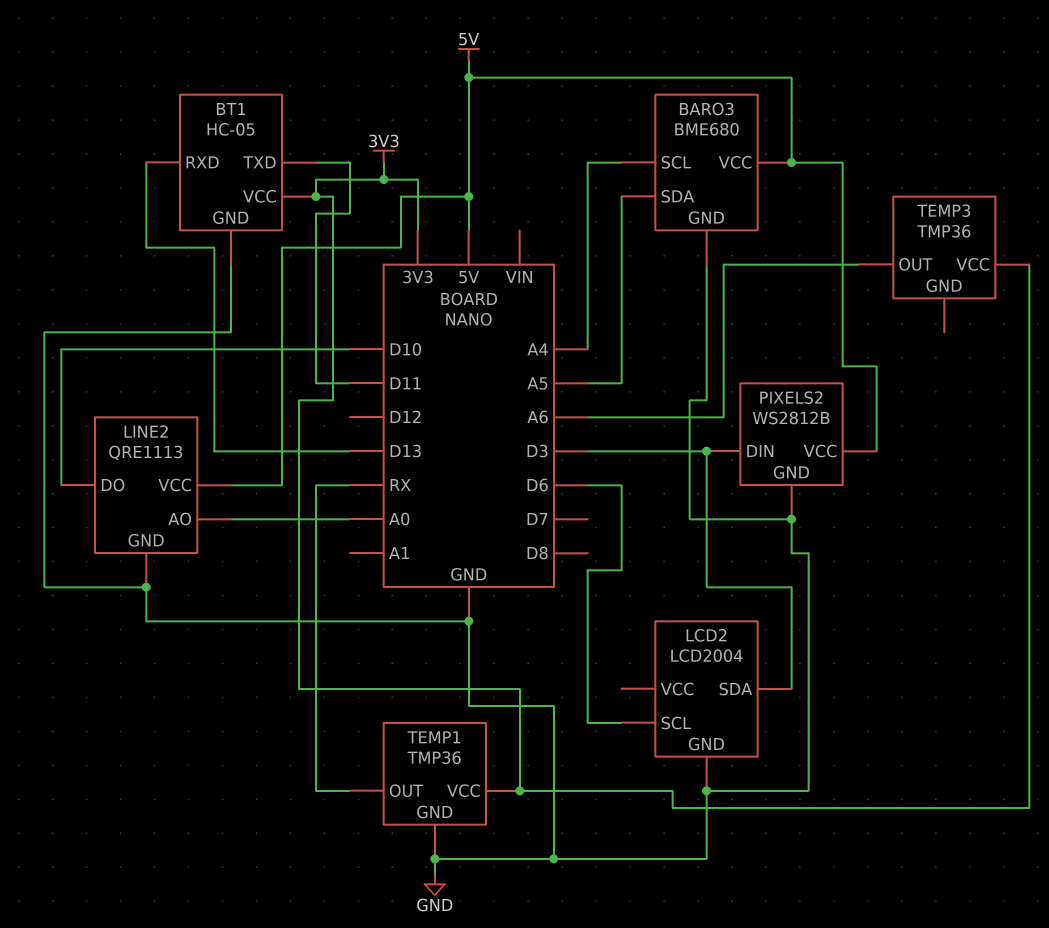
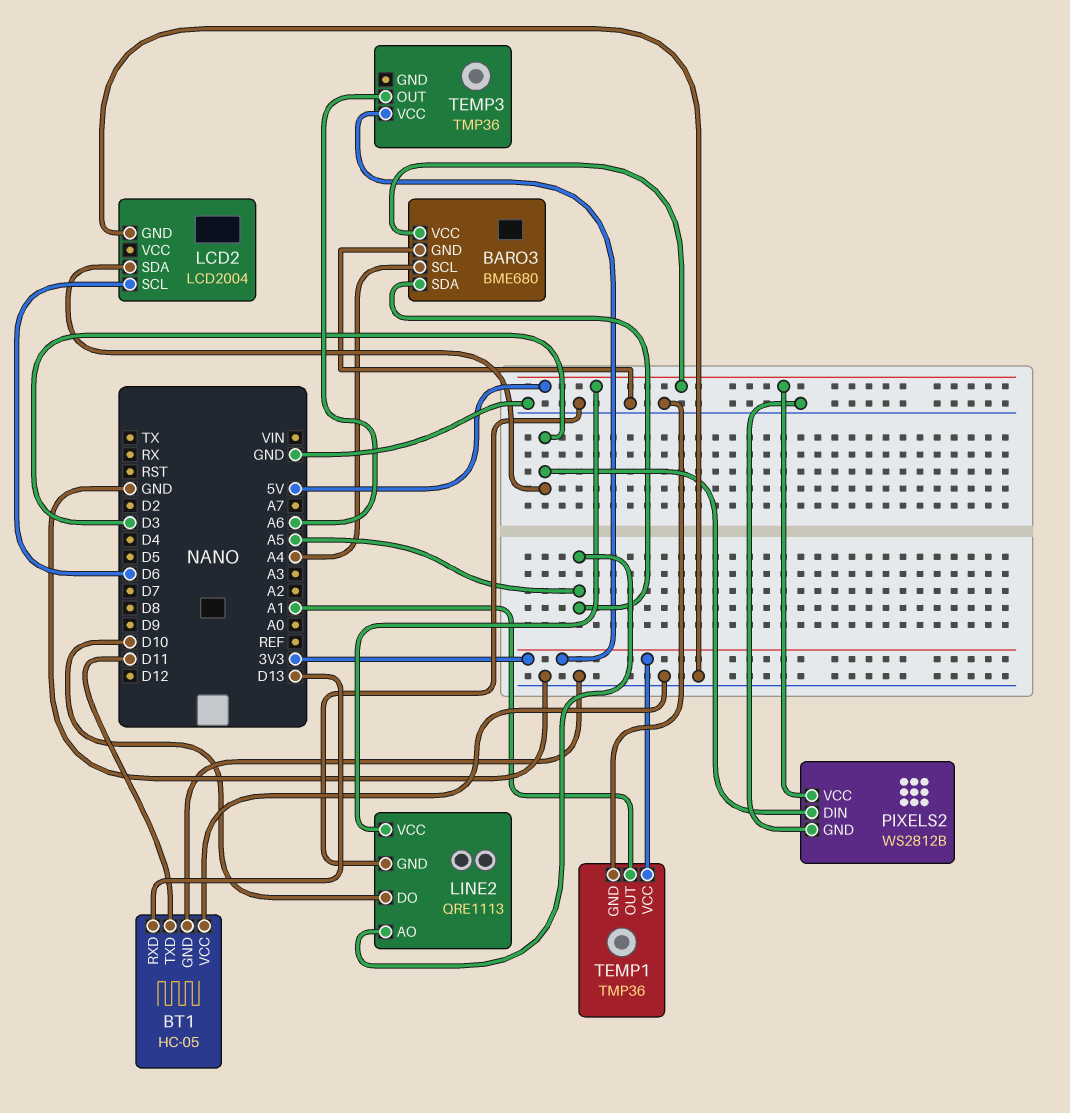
BT1 pin VCC: 3V3 -> GND
LINE2 pin AO: A0 -> A5
TEMP1 pin OUT: RX -> A1

